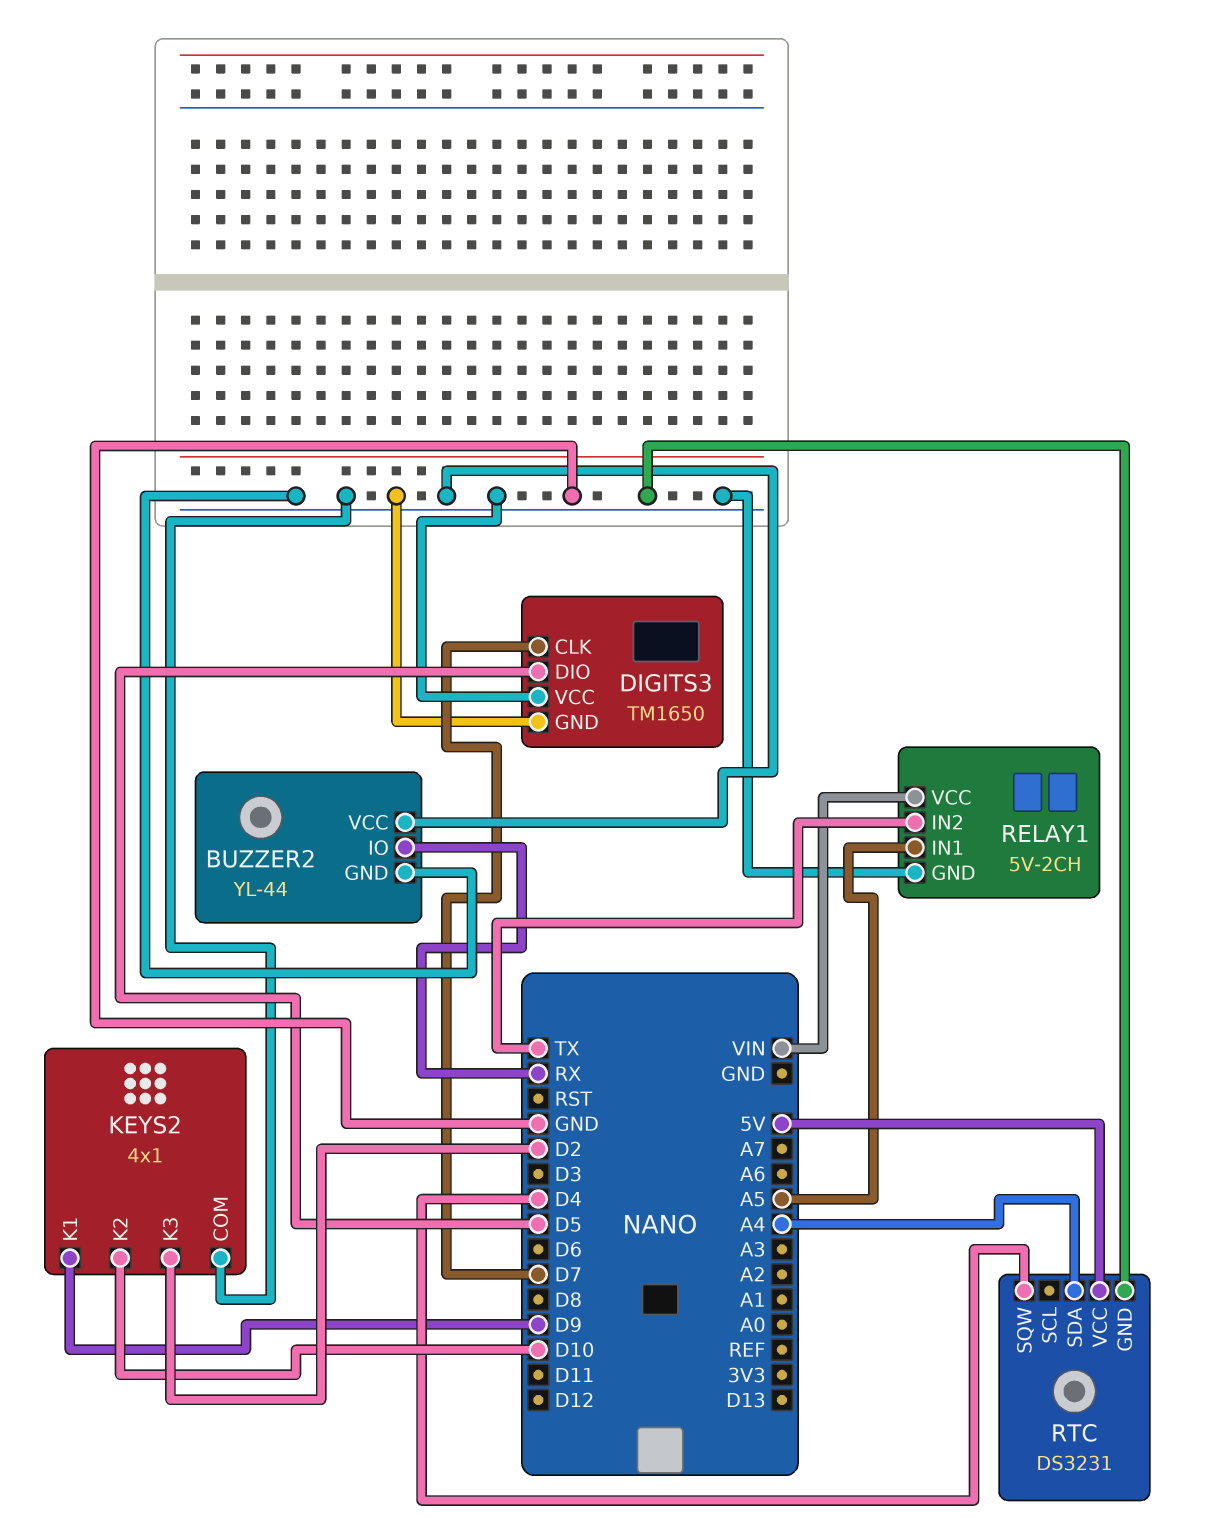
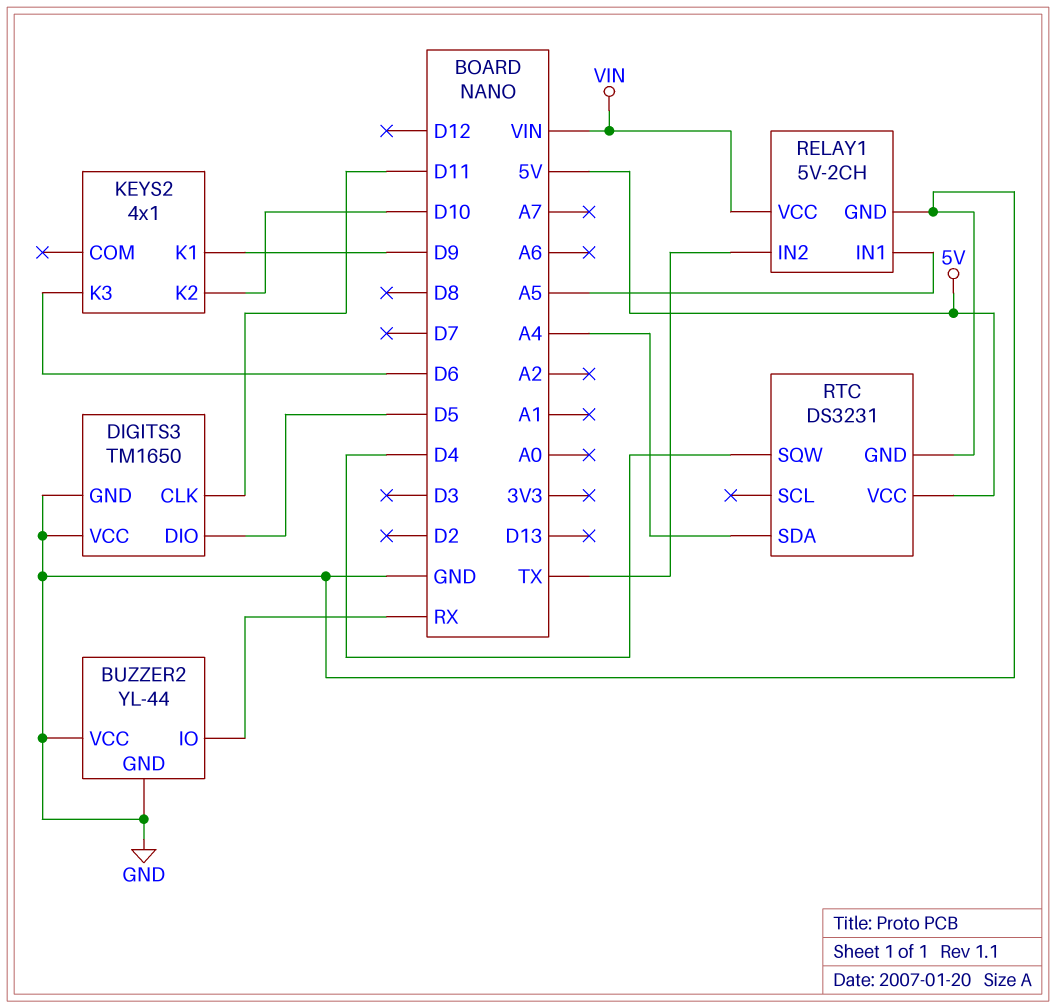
DIGITS3 pin CLK: D7 -> D11
KEYS2 pin COM: GND -> none
KEYS2 pin K3: D2 -> D6

